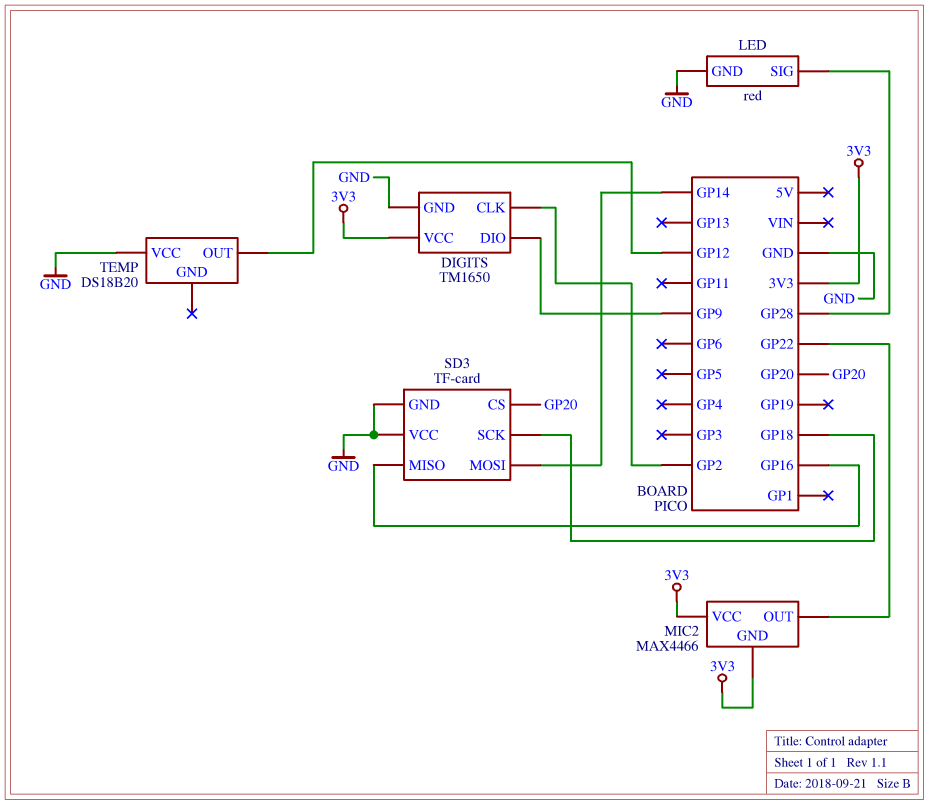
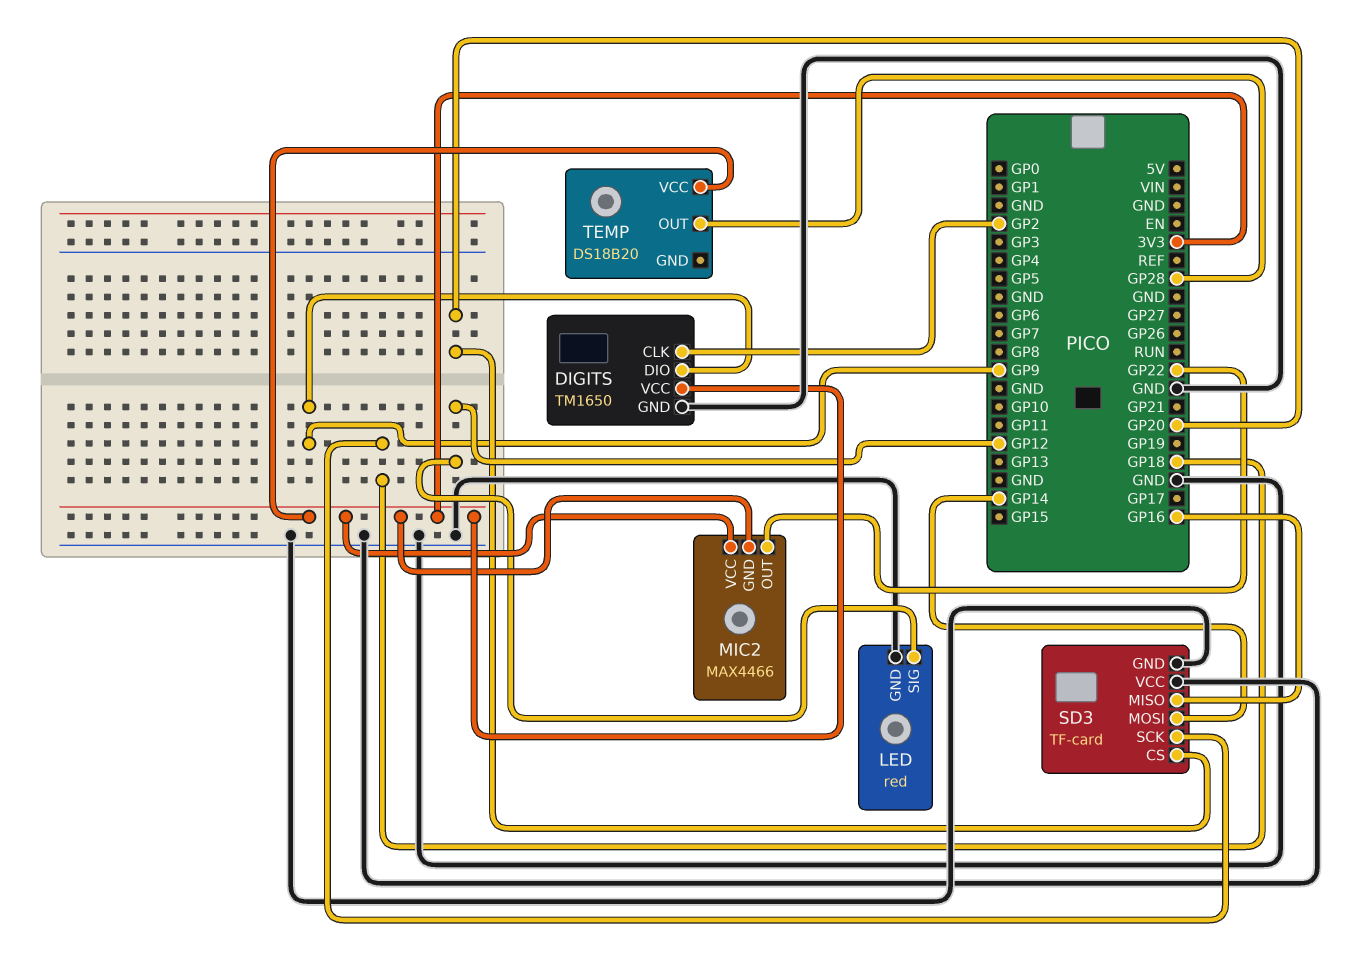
LED pin SIG: GP28 -> GP12
TEMP pin OUT: GP12 -> GP28
TEMP pin VCC: GND -> 3V3

